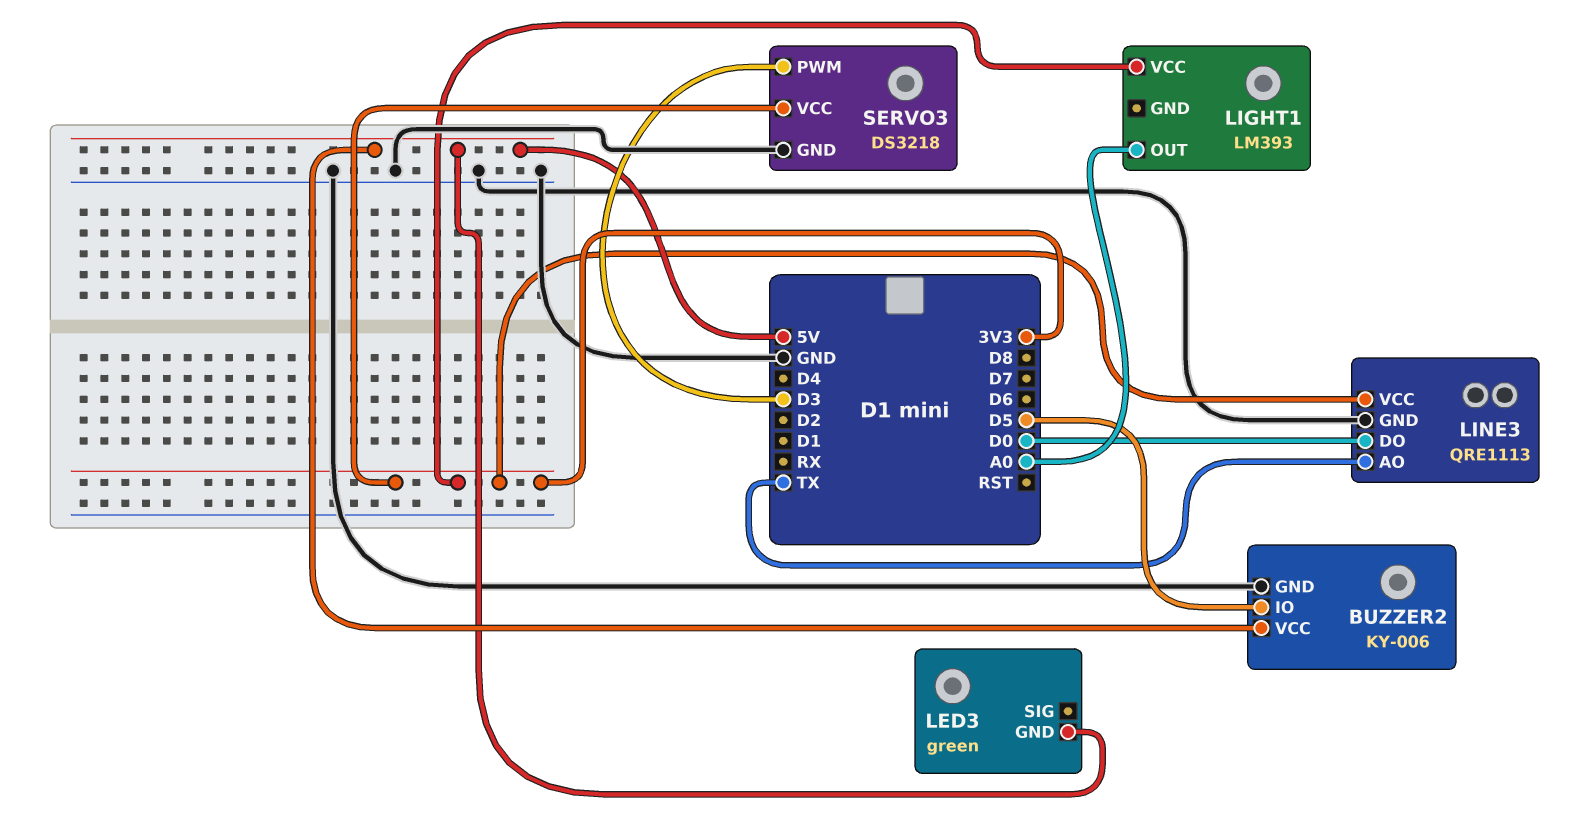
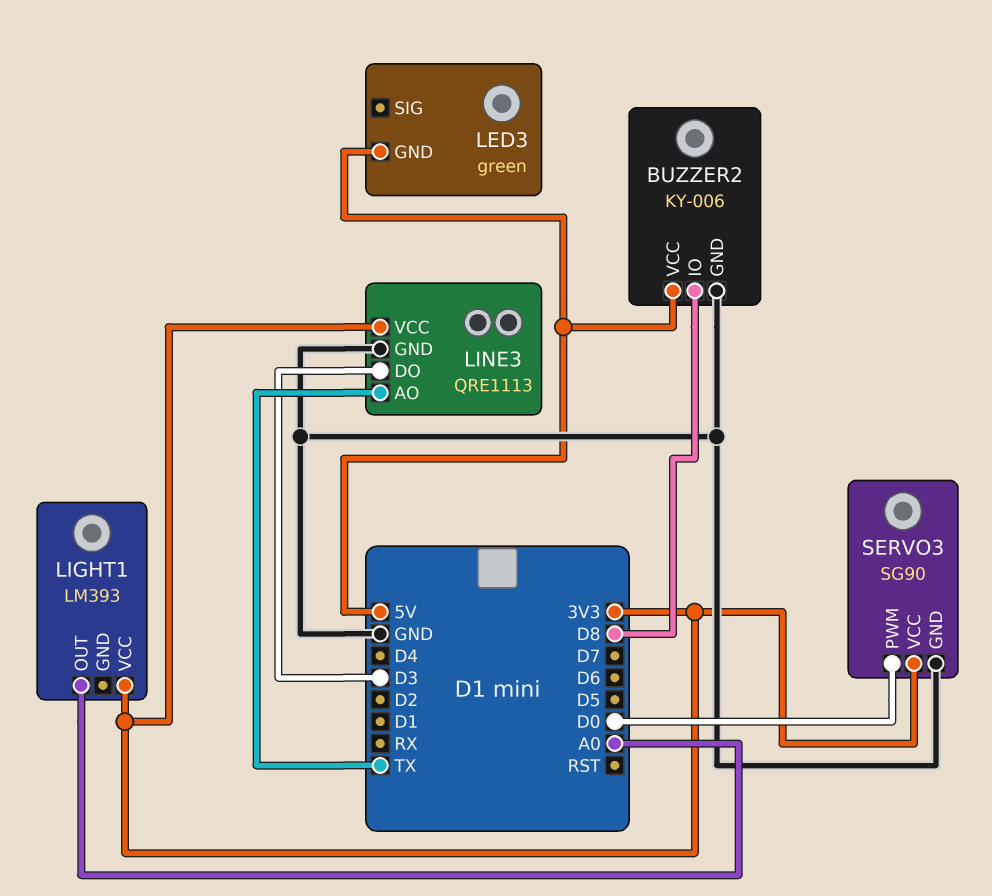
BUZZER2 pin IO: D5 -> D8
LINE3 pin DO: D0 -> D3
SERVO3: DS3218 -> SG90
SERVO3 pin PWM: D3 -> D0

